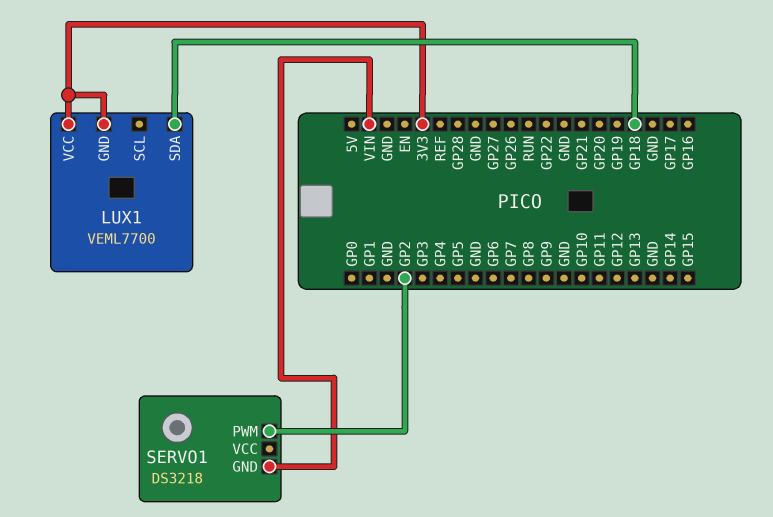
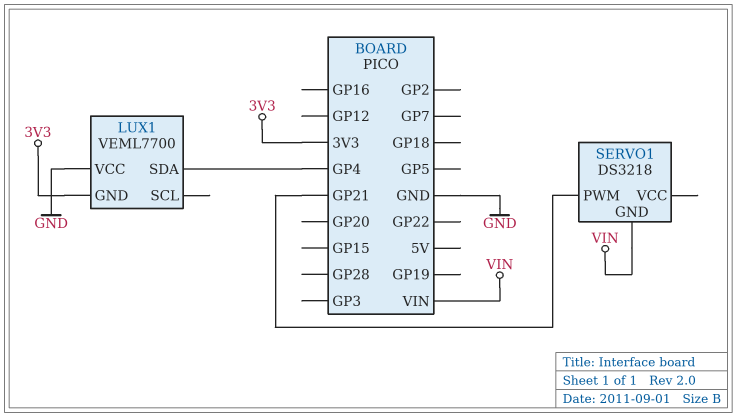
LUX1 pin SDA: GP18 -> GP4
LUX1 pin VCC: 3V3 -> GND
SERVO1 pin PWM: GP2 -> GP21

